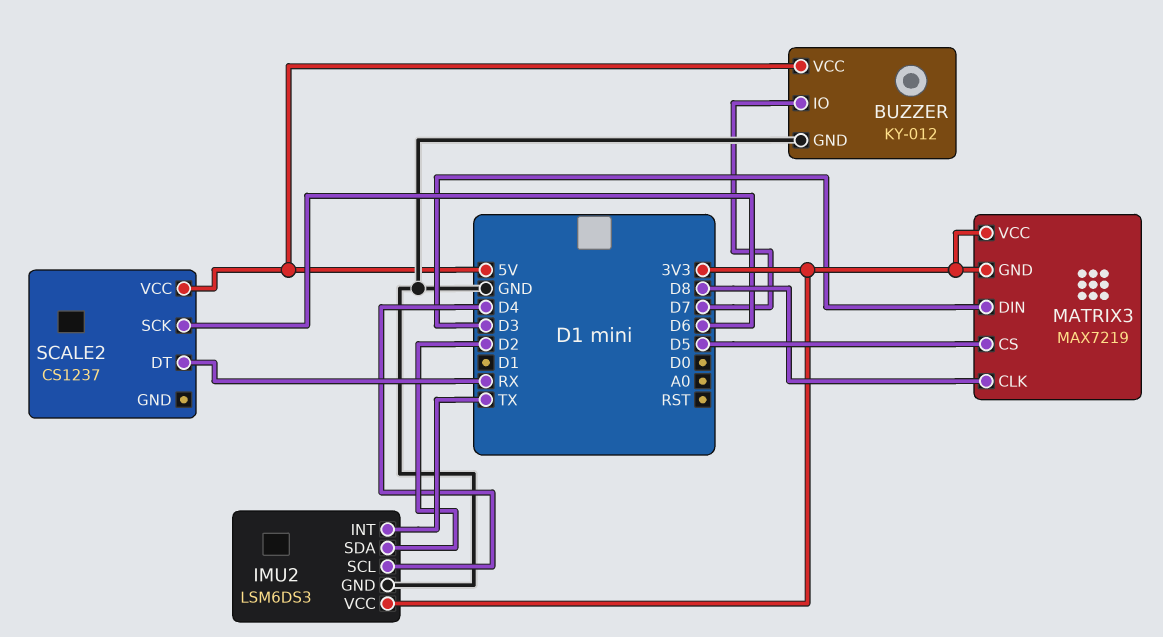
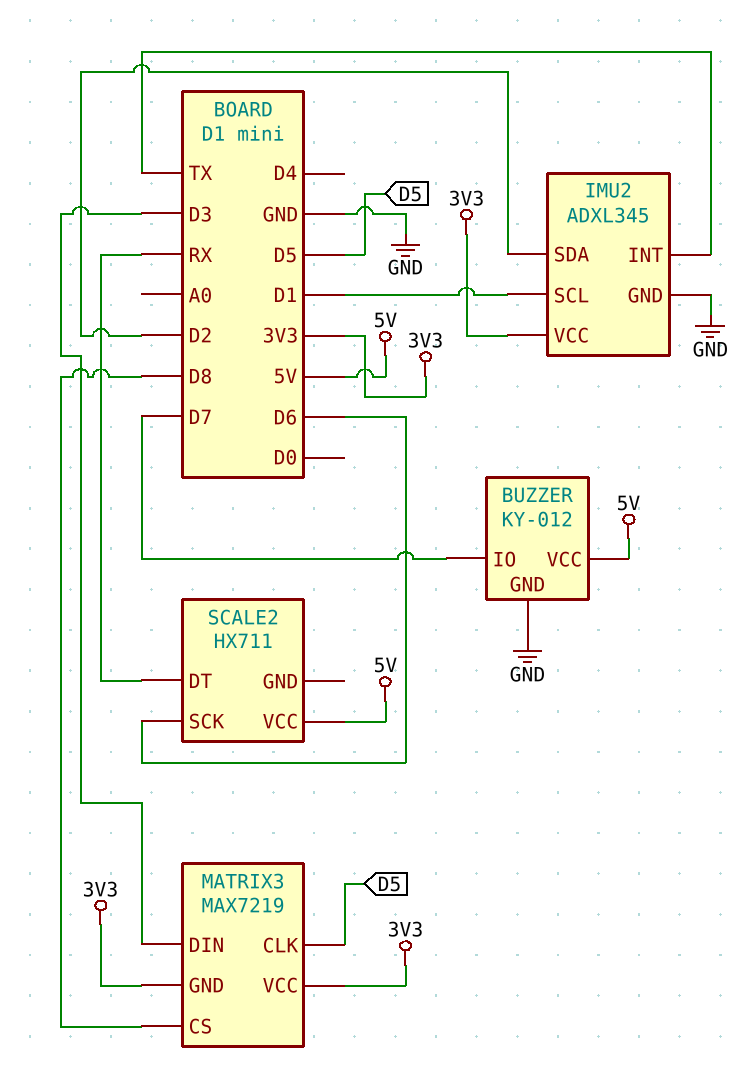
IMU2: LSM6DS3 -> ADXL345
IMU2 pin SCL: D4 -> D1
MATRIX3 pin CLK: D8 -> D5
MATRIX3 pin CS: D5 -> D8
SCALE2: CS1237 -> HX711

